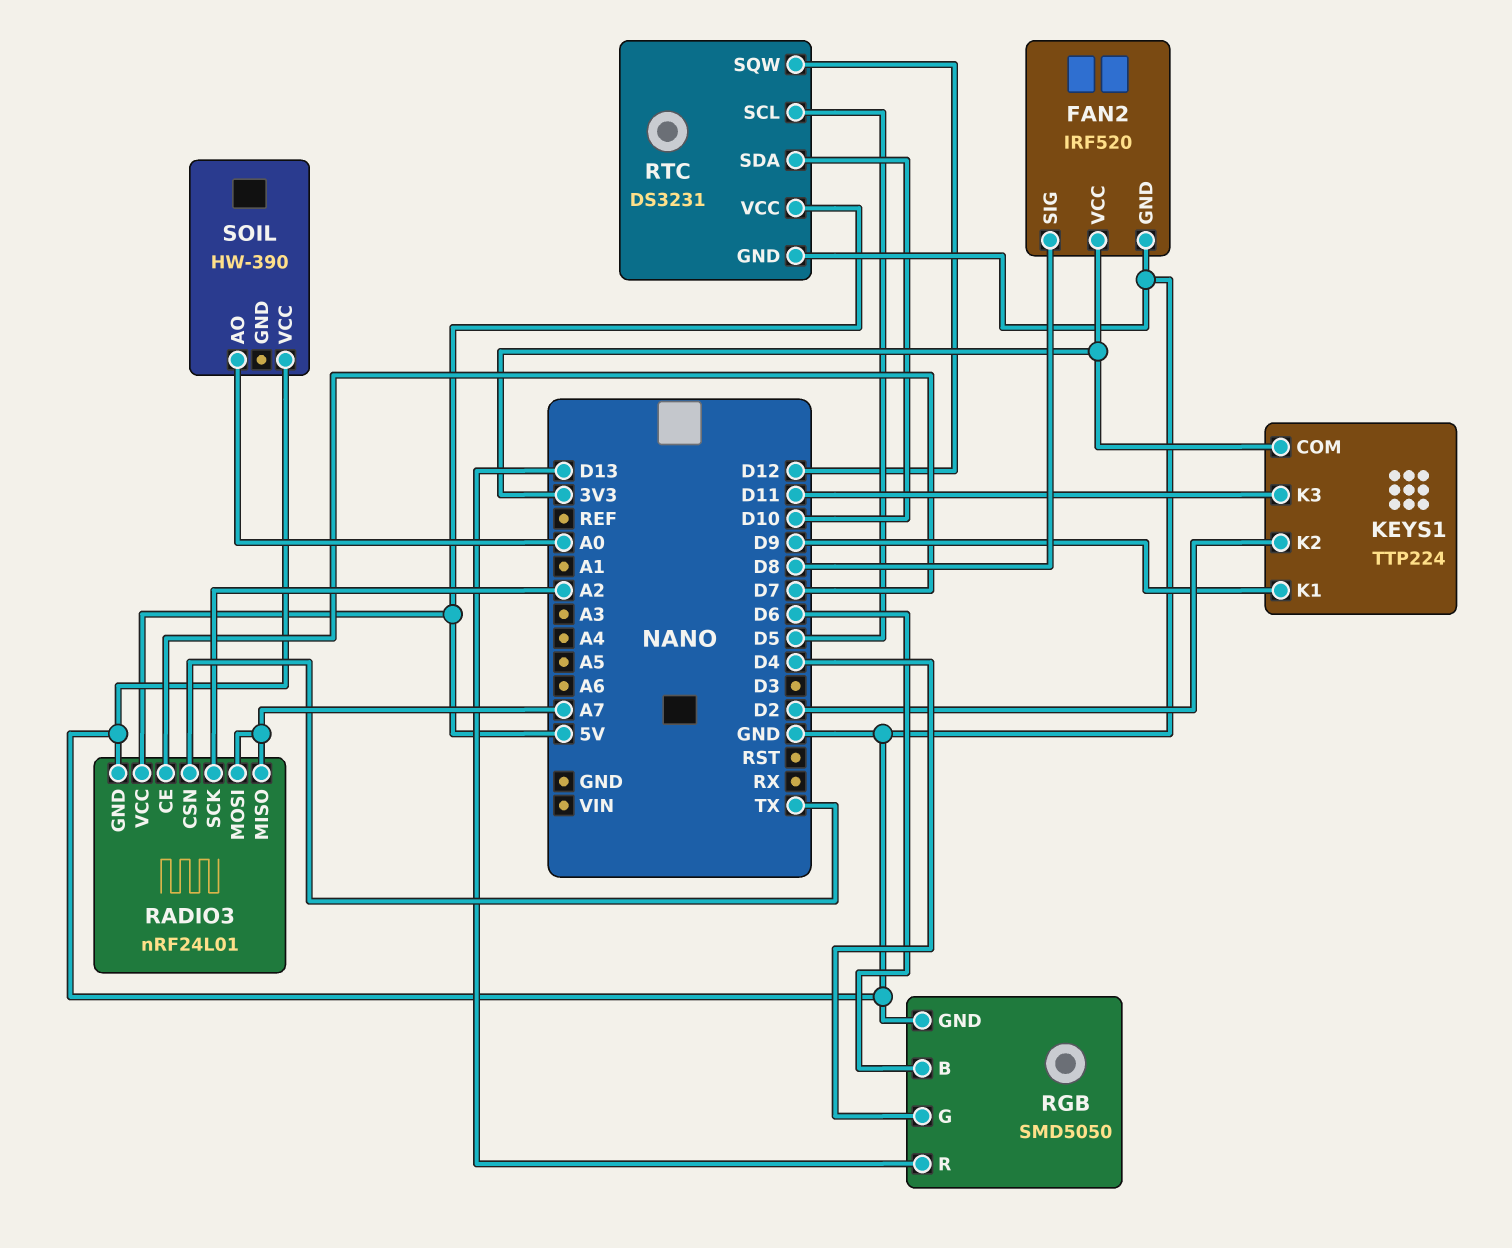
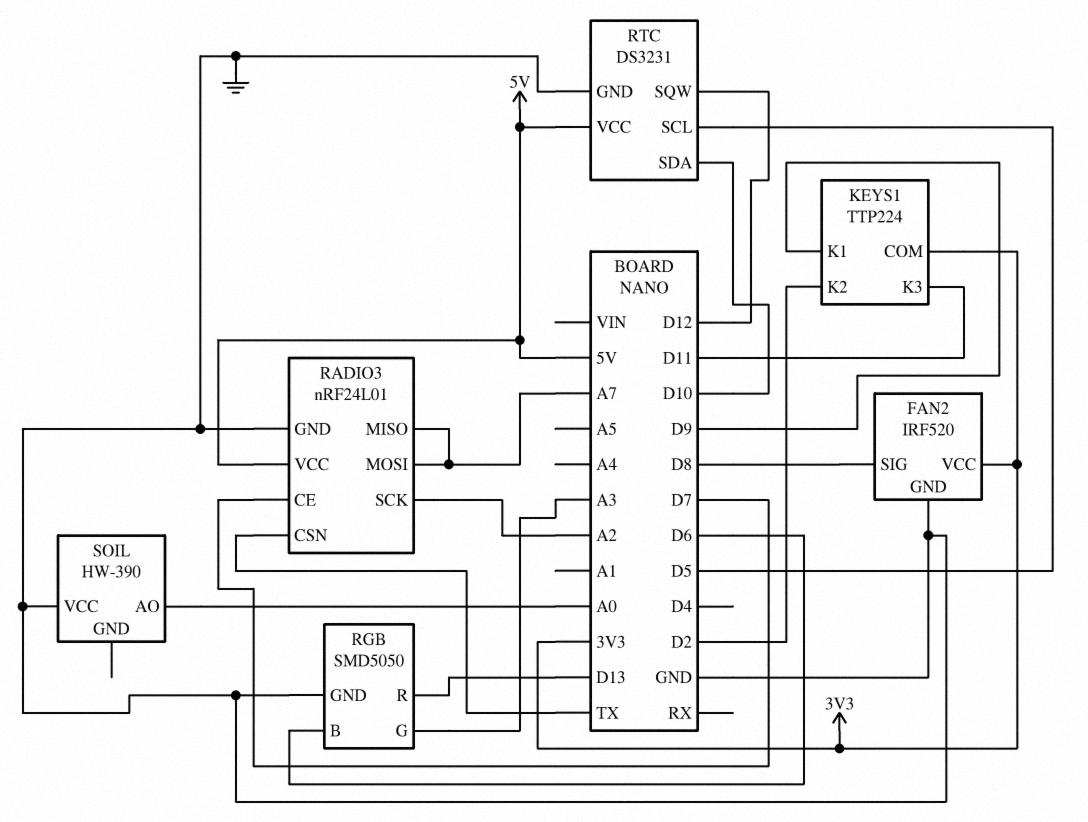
RGB pin G: D4 -> A3

